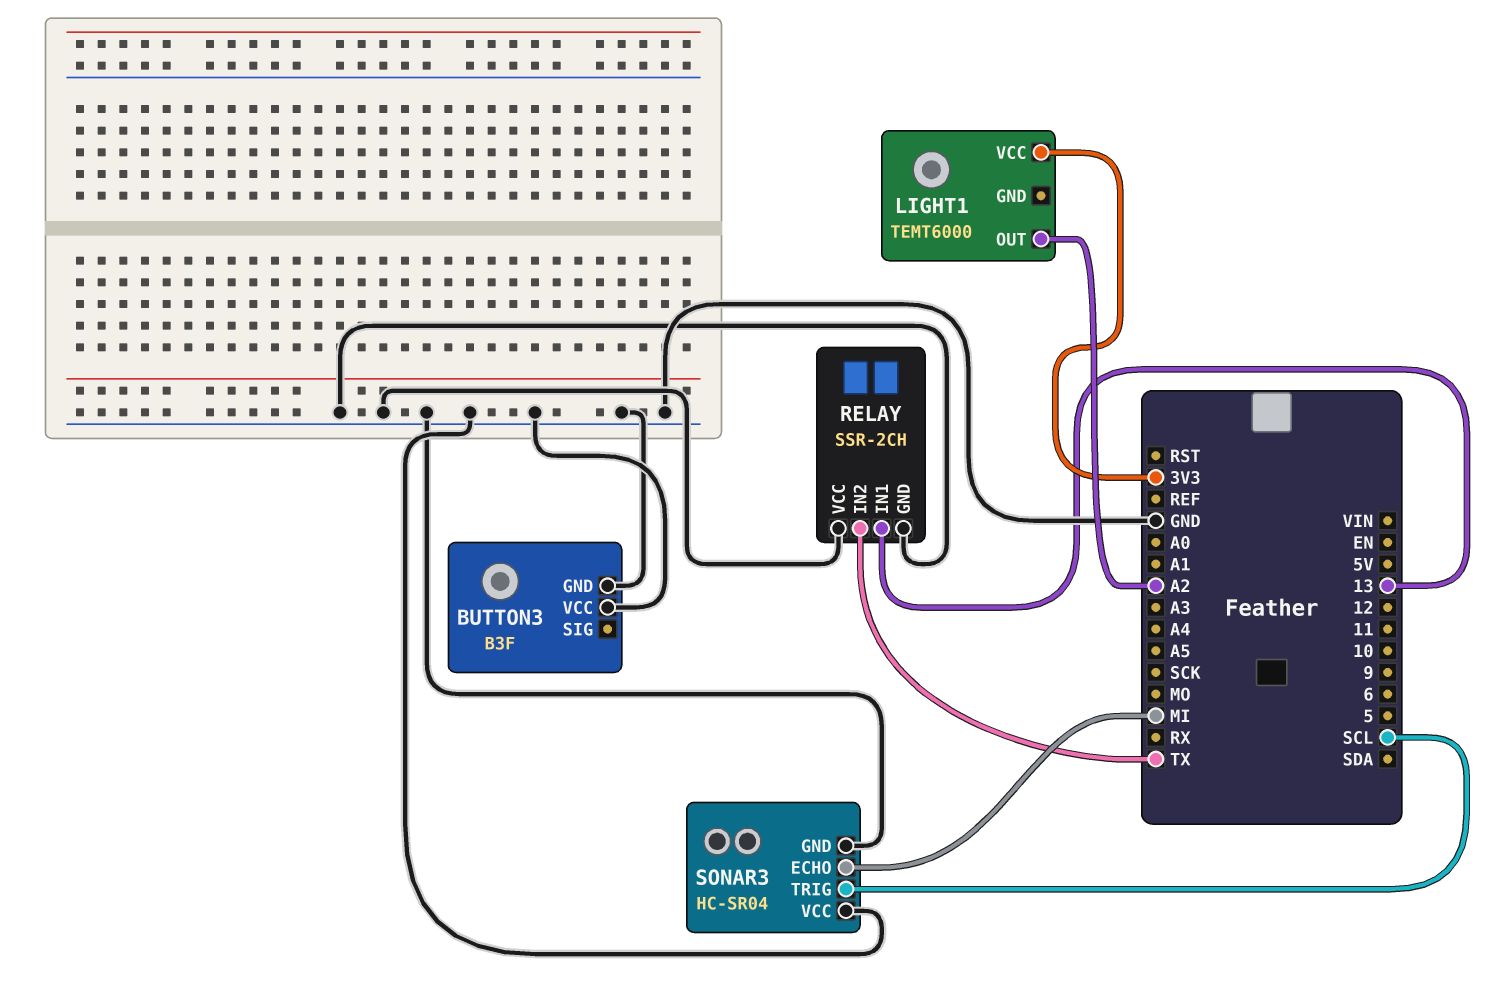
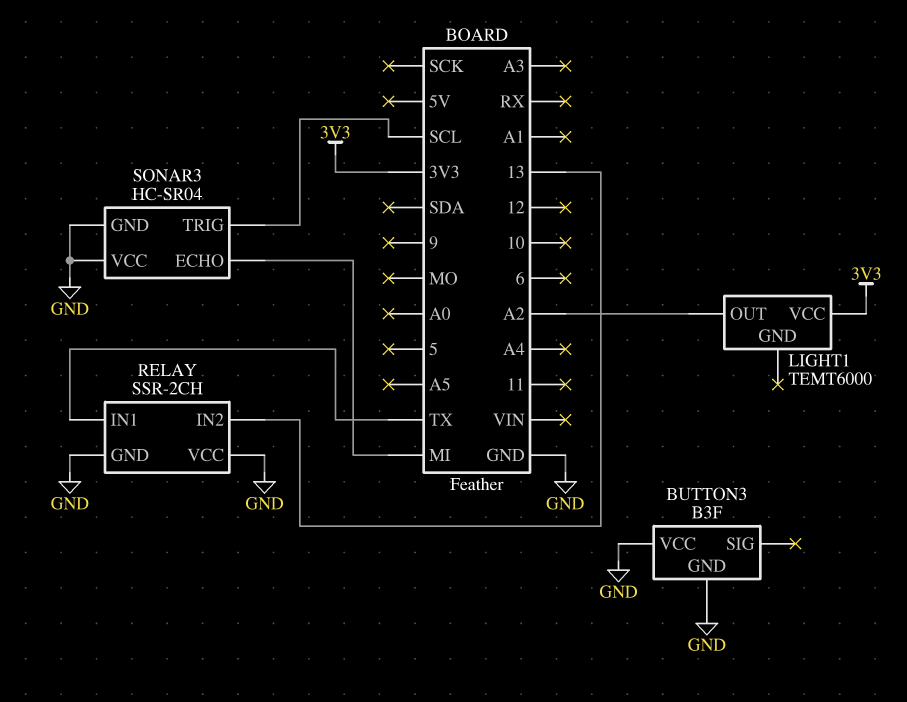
RELAY pin IN1: 13 -> TX
RELAY pin IN2: TX -> 13

